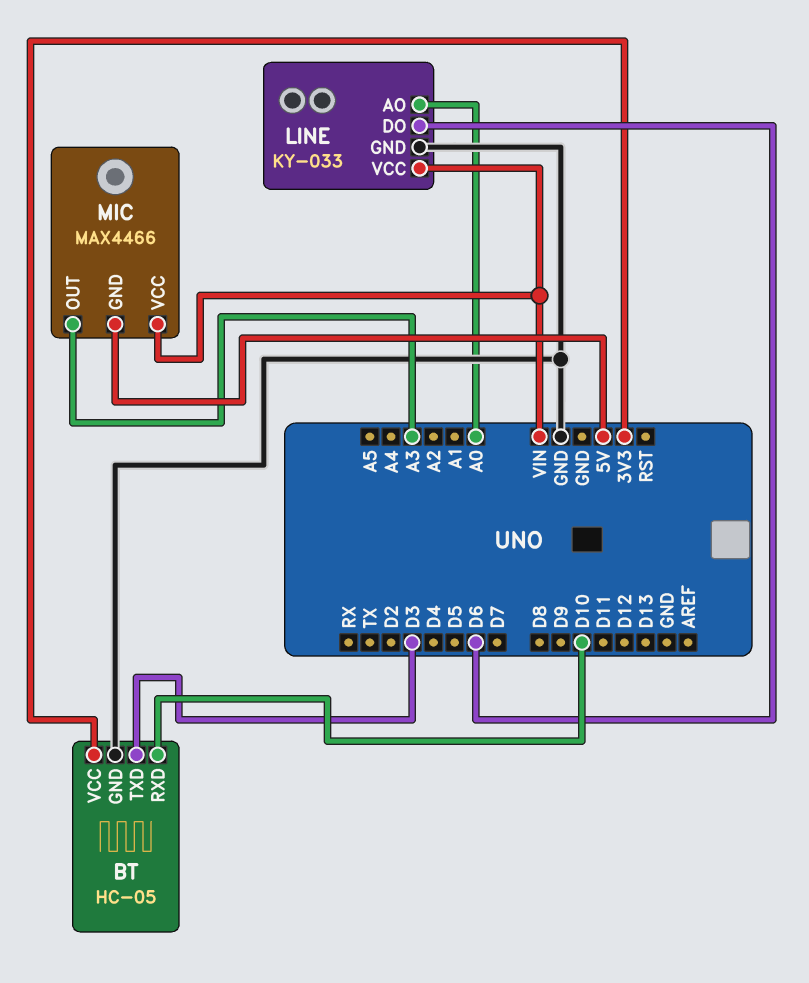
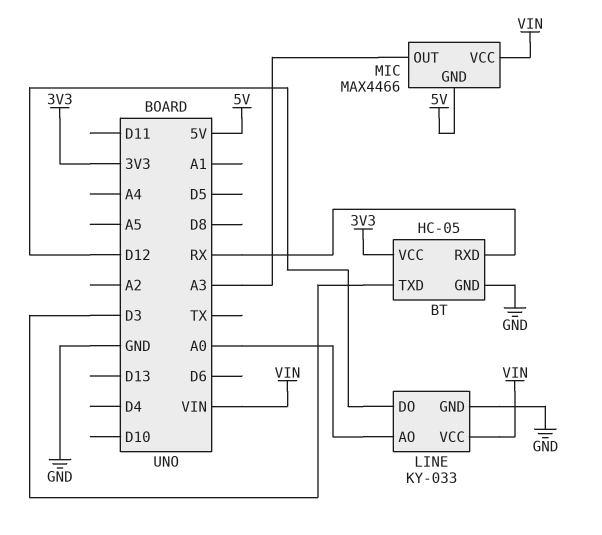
BT pin RXD: D10 -> RX
LINE pin DO: D6 -> D12

